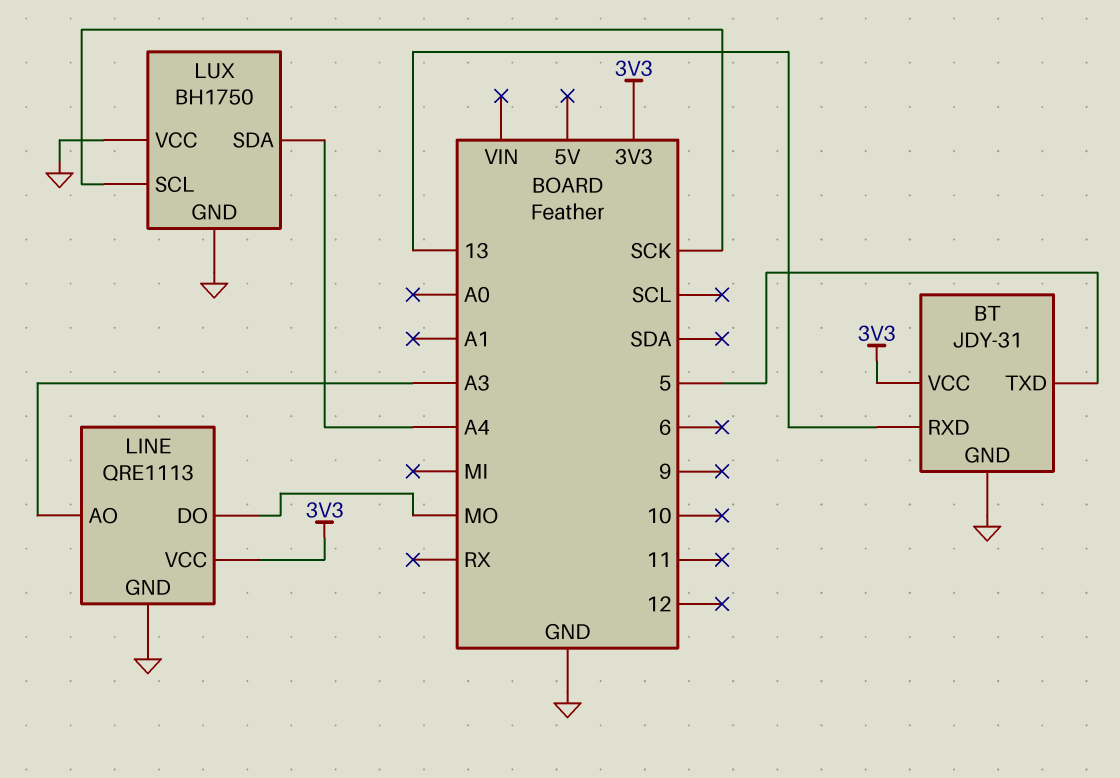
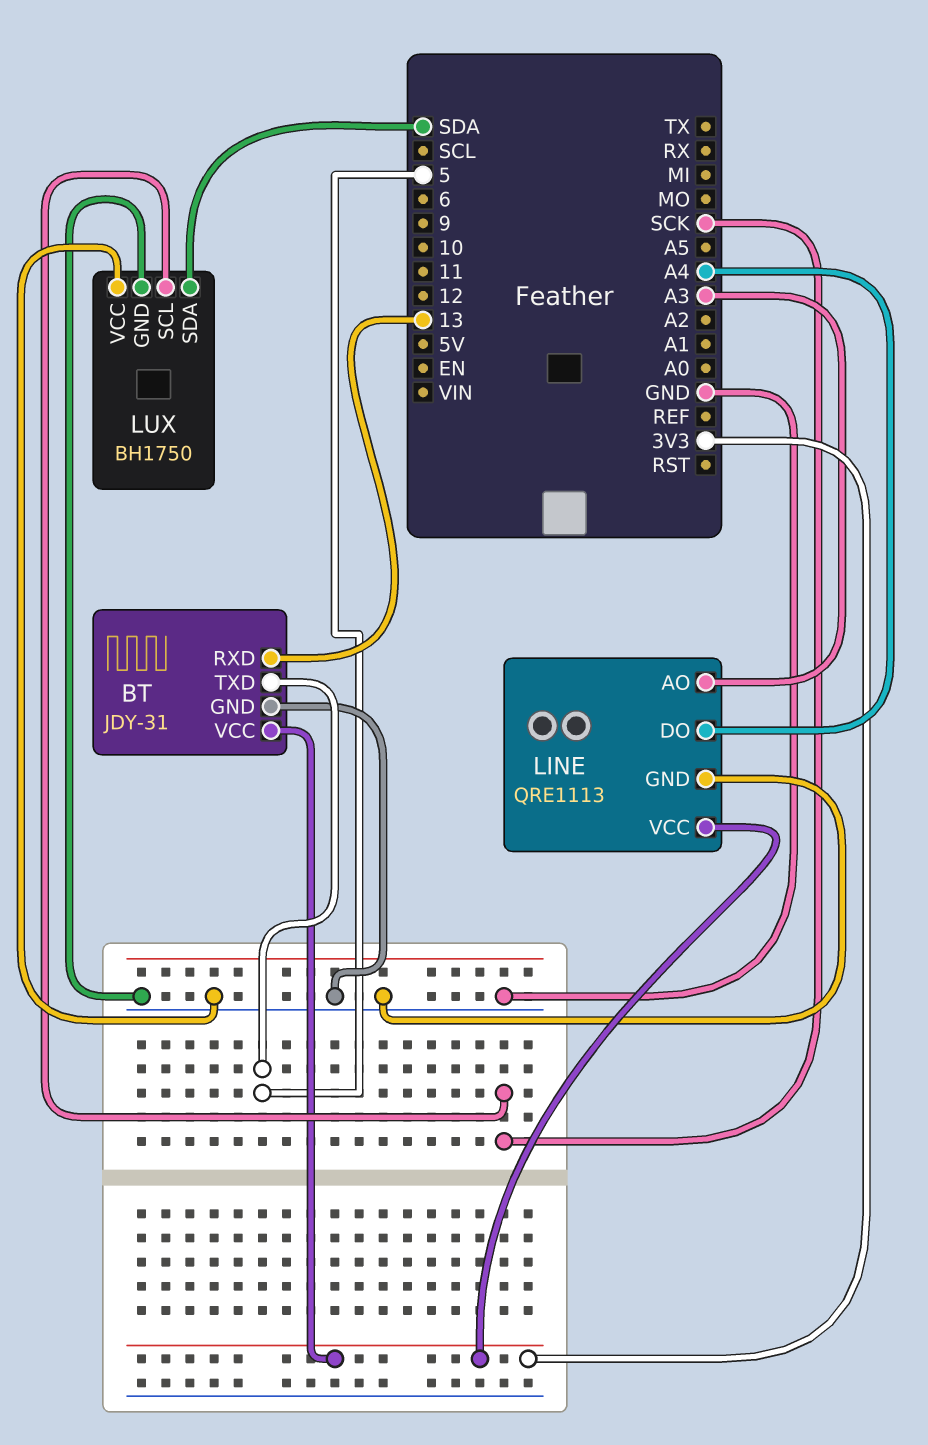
LINE pin DO: MO -> A4
LUX pin SDA: A4 -> SDA

